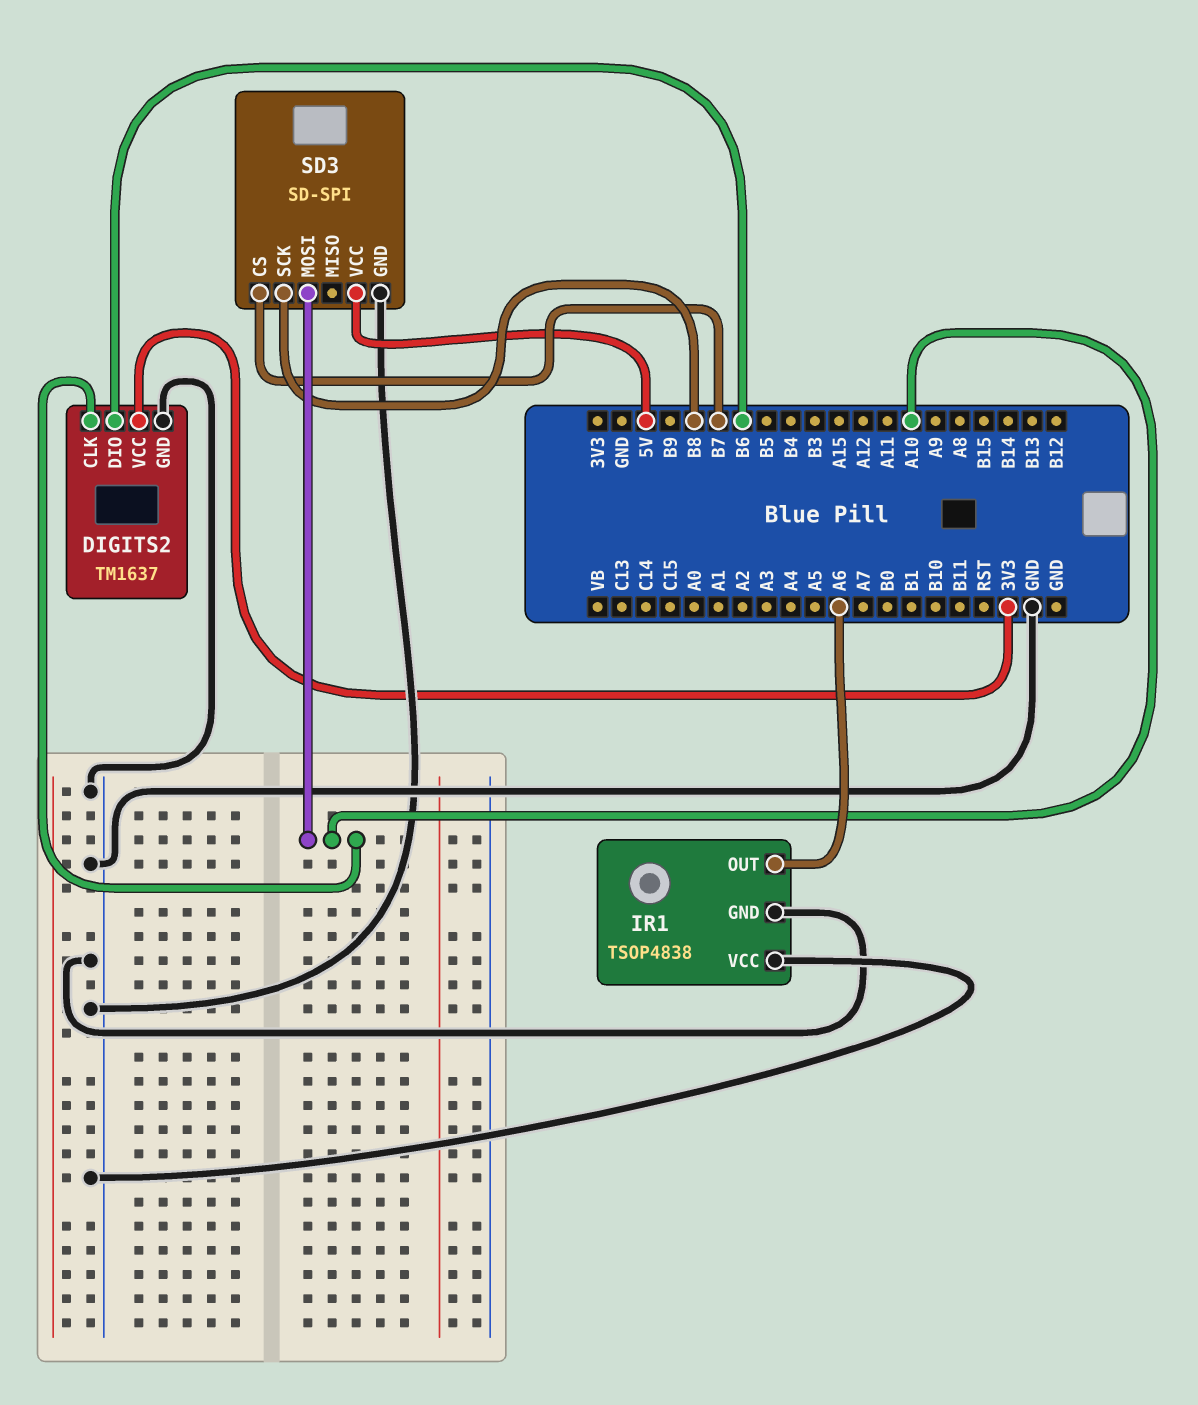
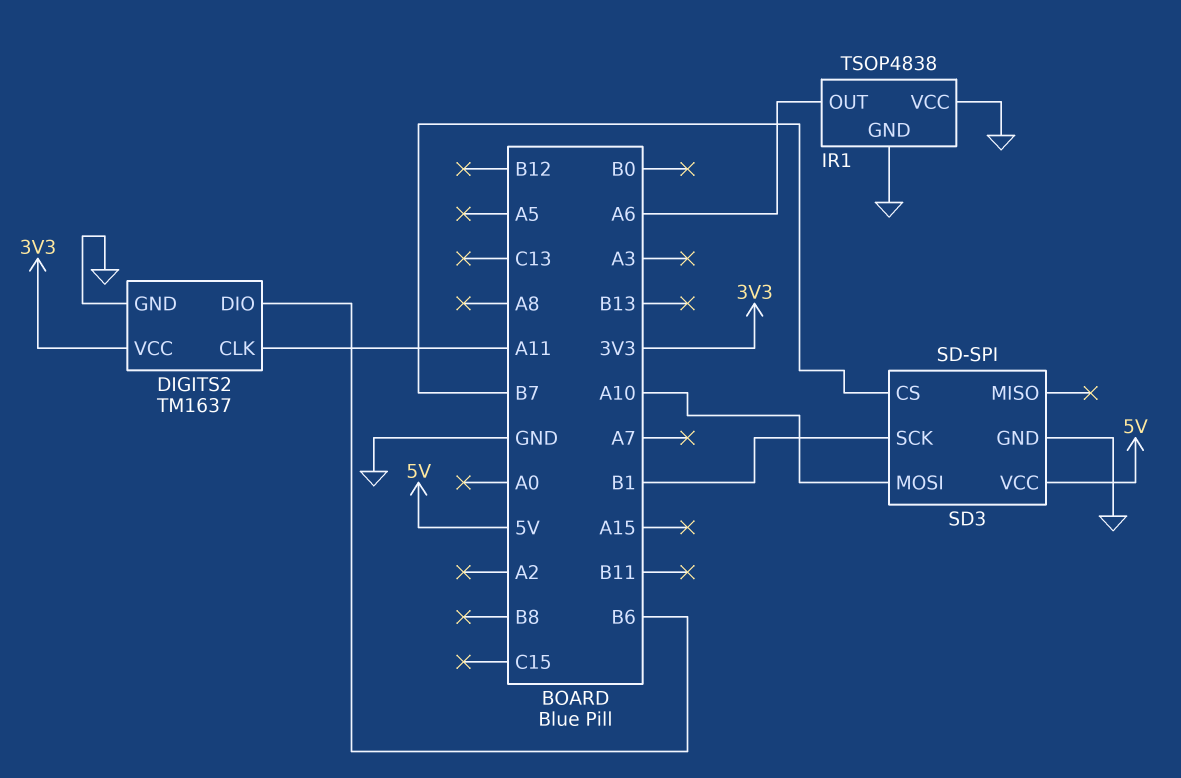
DIGITS2 pin CLK: A10 -> A11
SD3 pin SCK: B8 -> B1

